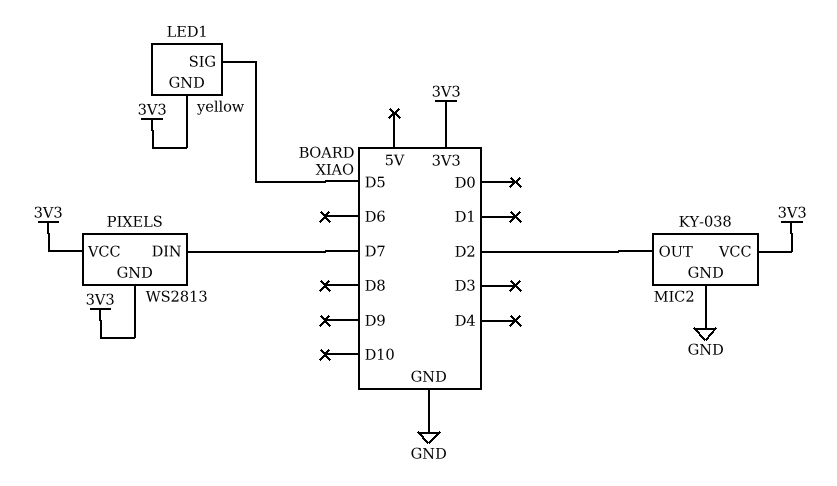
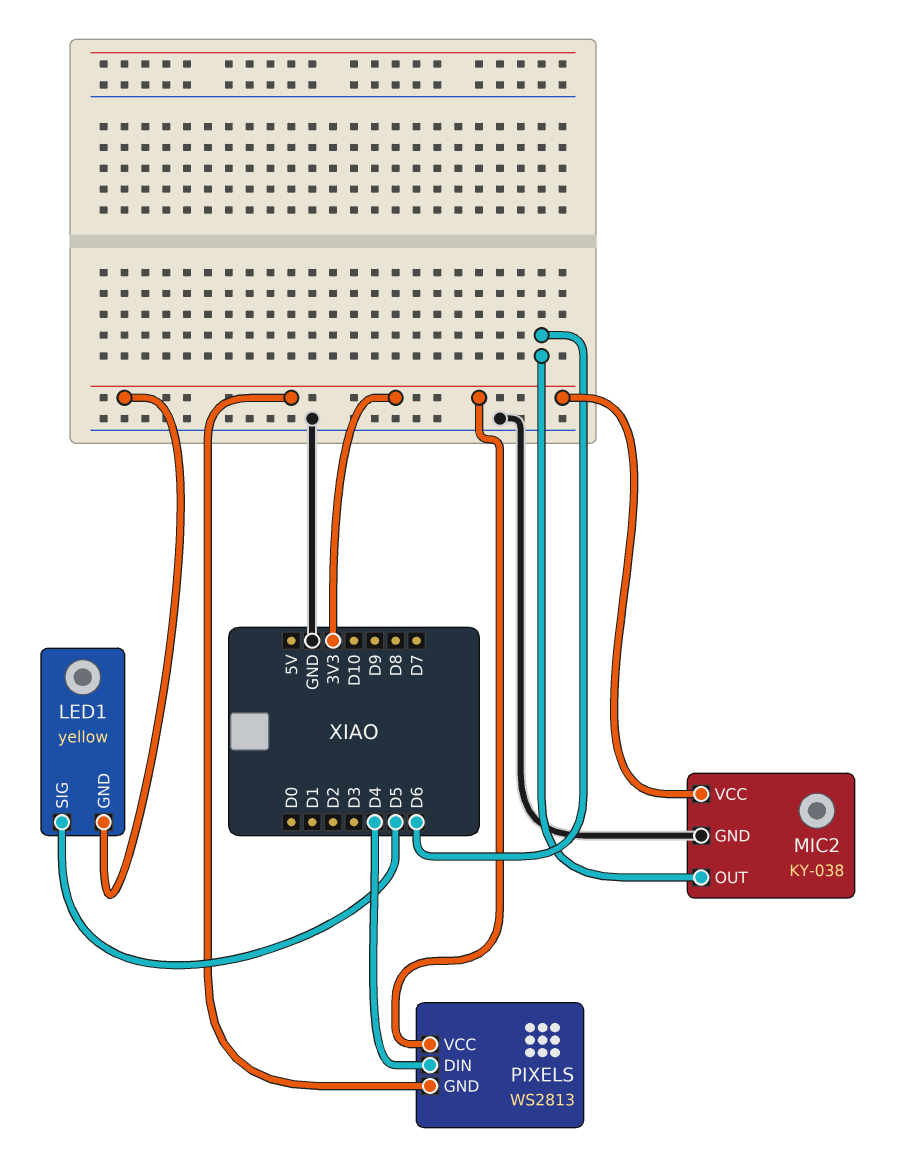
MIC2 pin OUT: D2 -> D6
PIXELS pin DIN: D7 -> D4

